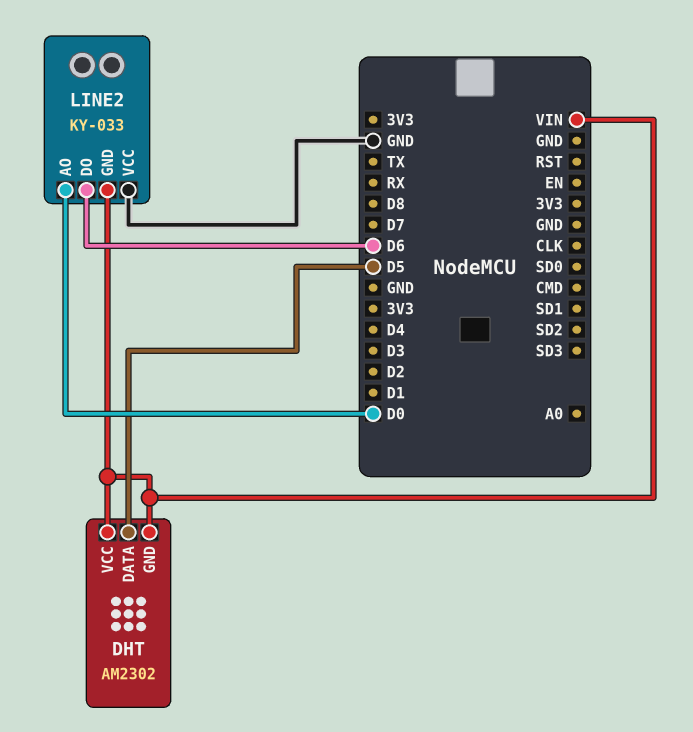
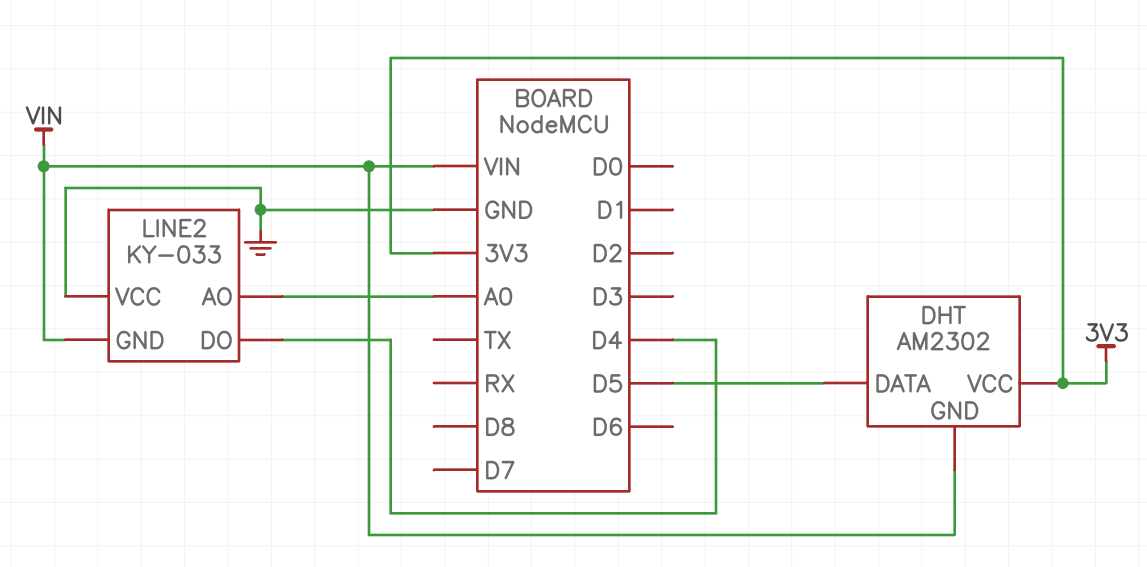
DHT pin VCC: VIN -> 3V3
LINE2 pin AO: D0 -> A0
LINE2 pin DO: D6 -> D4

